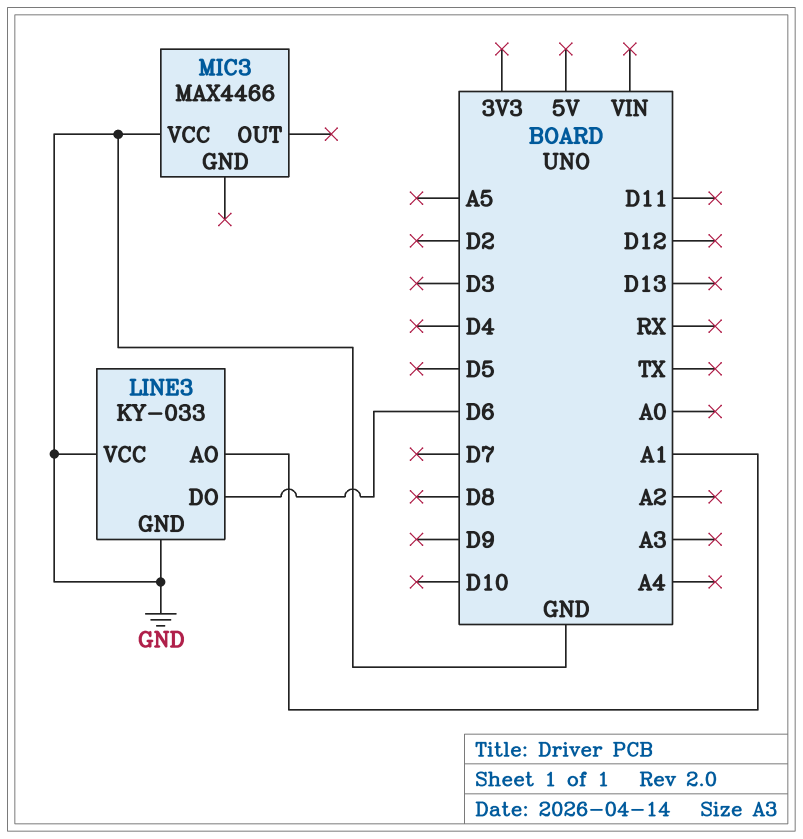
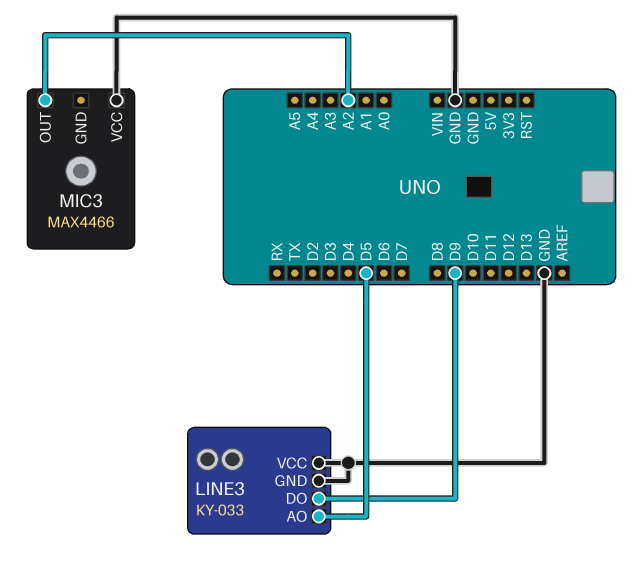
LINE3 pin AO: A1 -> D5
LINE3 pin DO: D6 -> D9
MIC3 pin OUT: none -> A2

